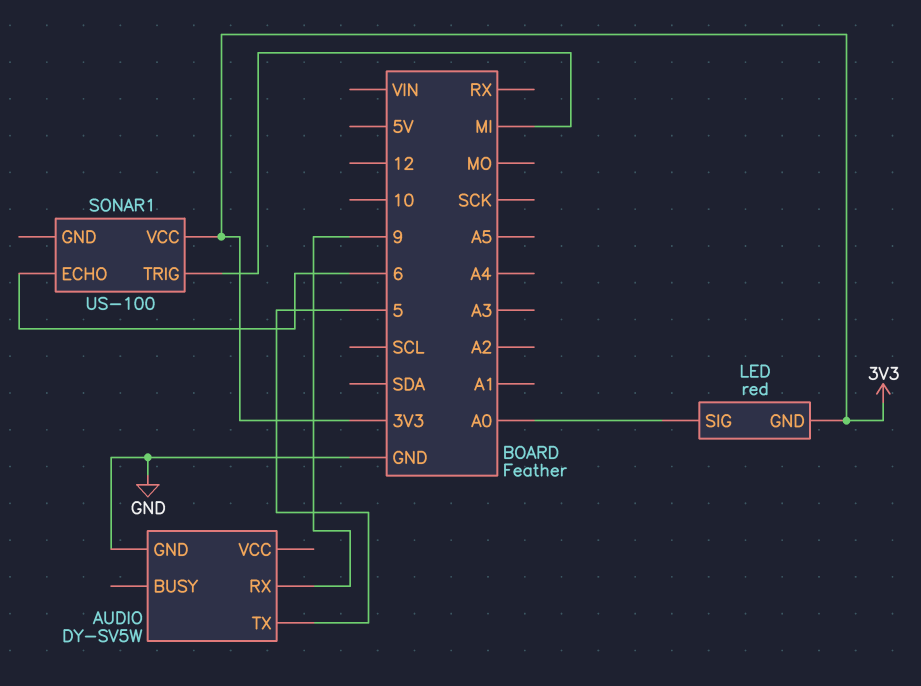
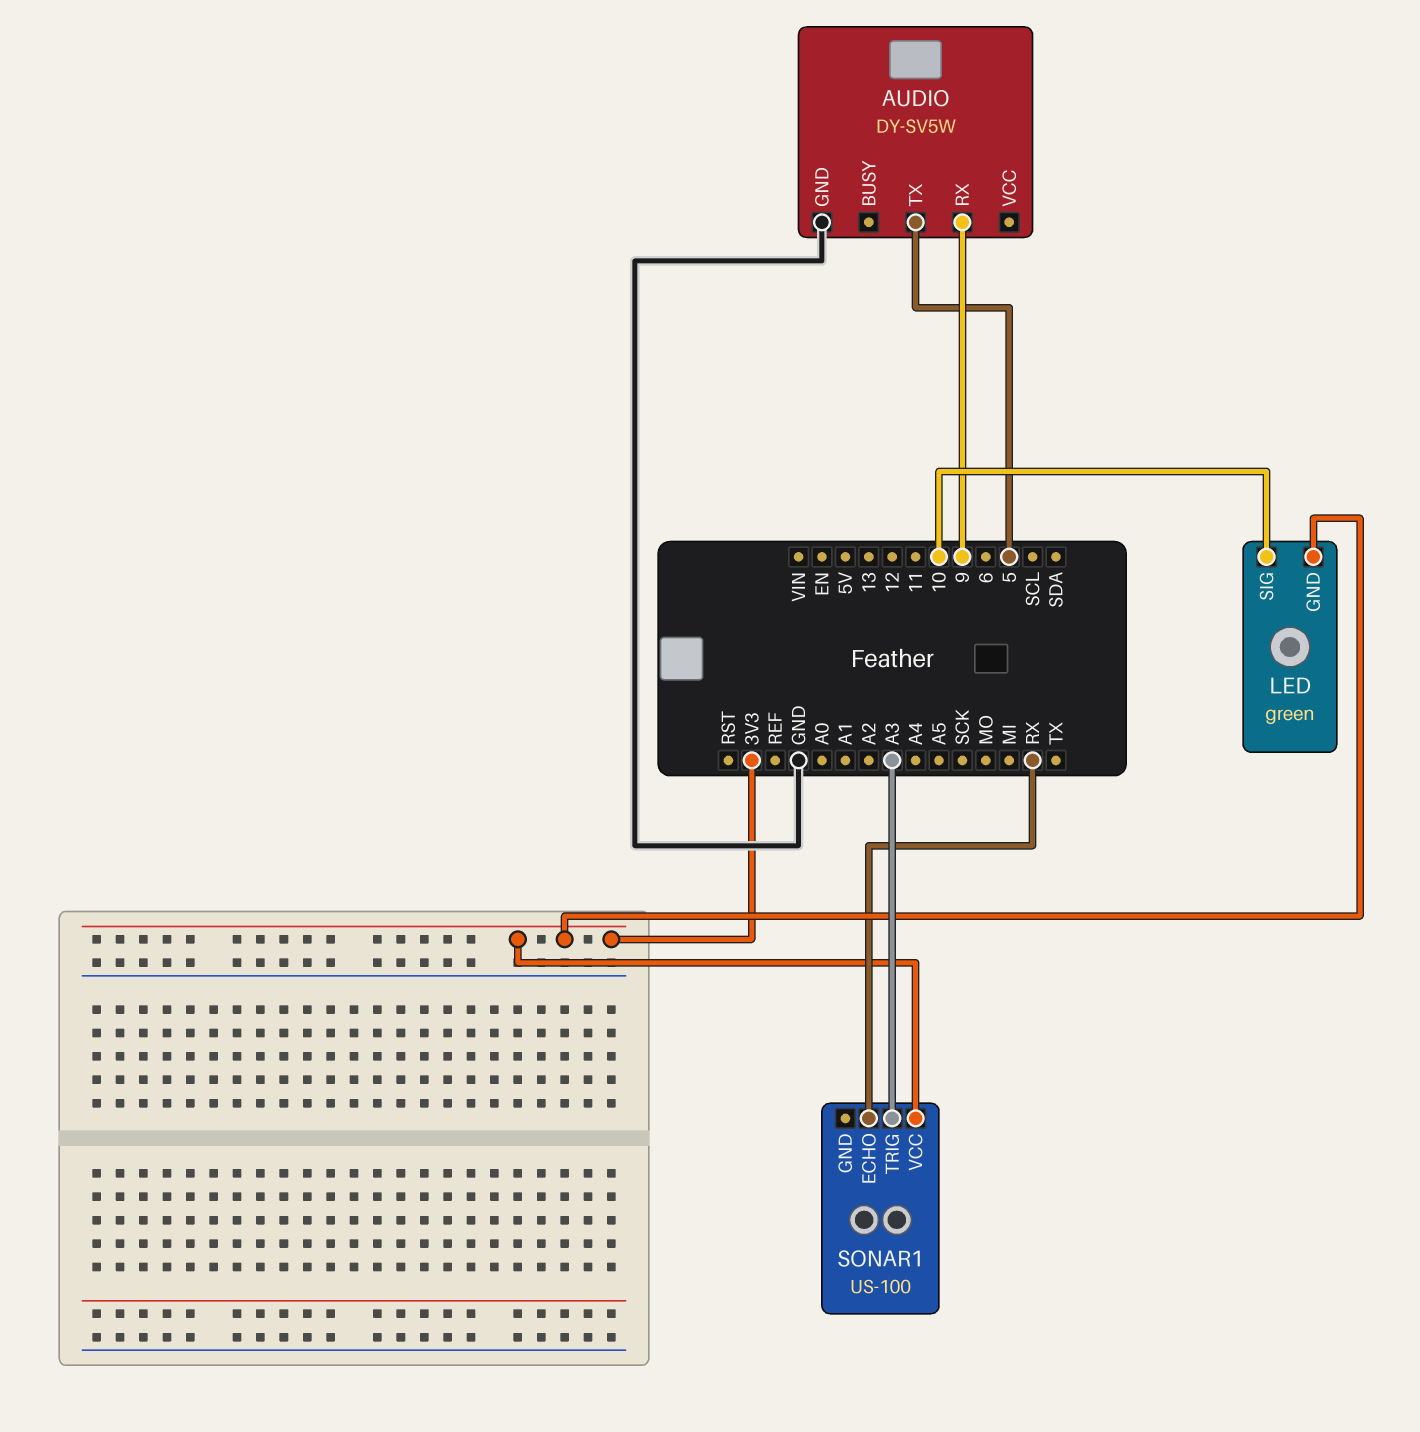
LED: red -> green
LED pin SIG: A0 -> 10
SONAR1 pin ECHO: 6 -> RX
SONAR1 pin TRIG: MI -> A3

